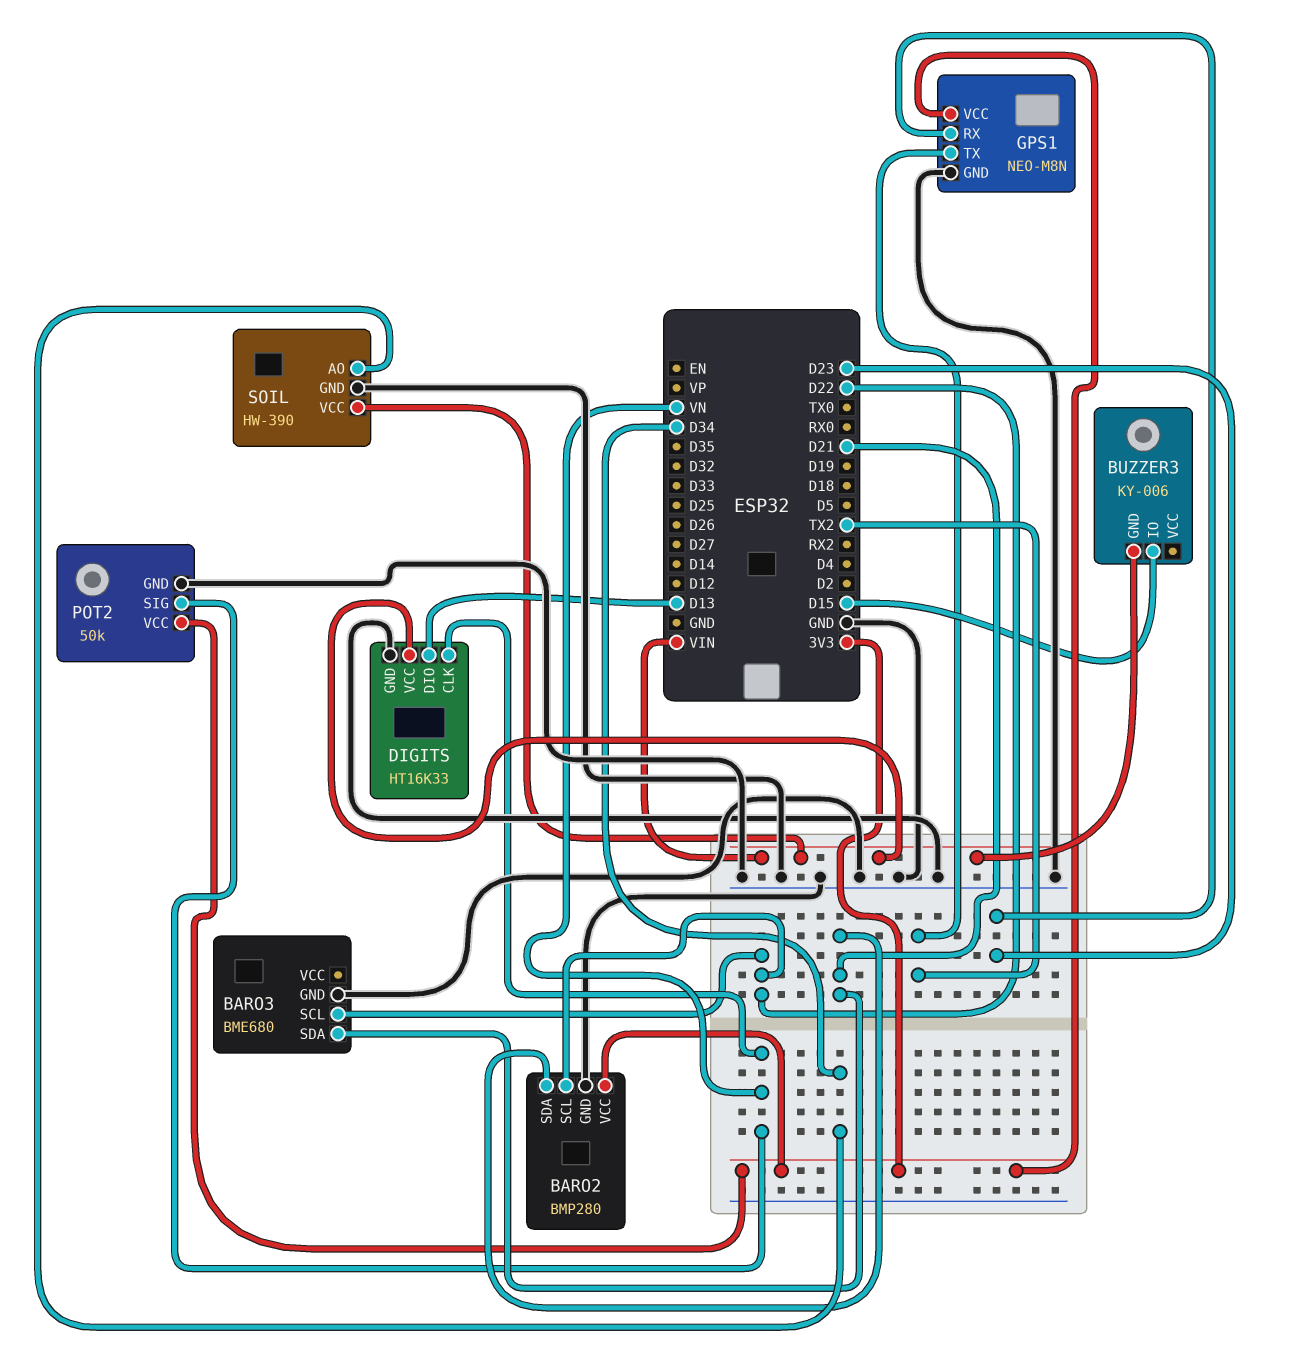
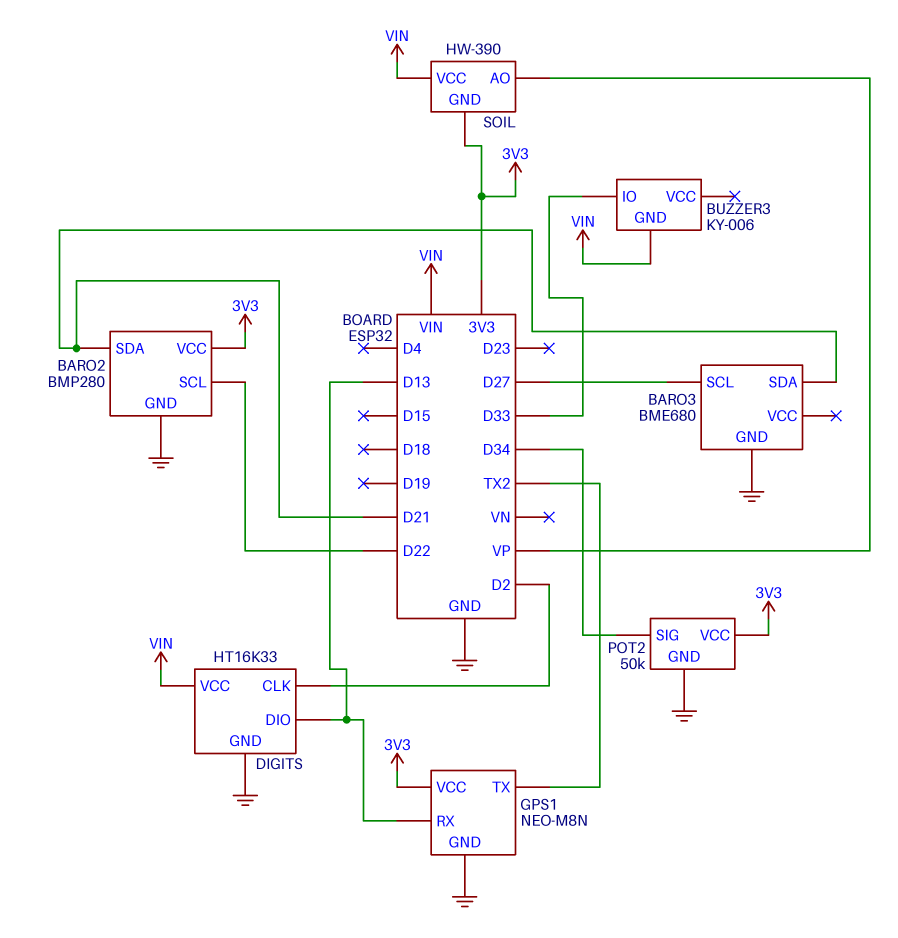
BARO3 pin SCL: D22 -> D27
BUZZER3 pin IO: D15 -> D33
DIGITS pin CLK: VN -> D2
GPS1 pin RX: D23 -> D13
POT2 pin SIG: VN -> D34
SOIL pin AO: D34 -> VP
SOIL pin GND: GND -> 3V3

